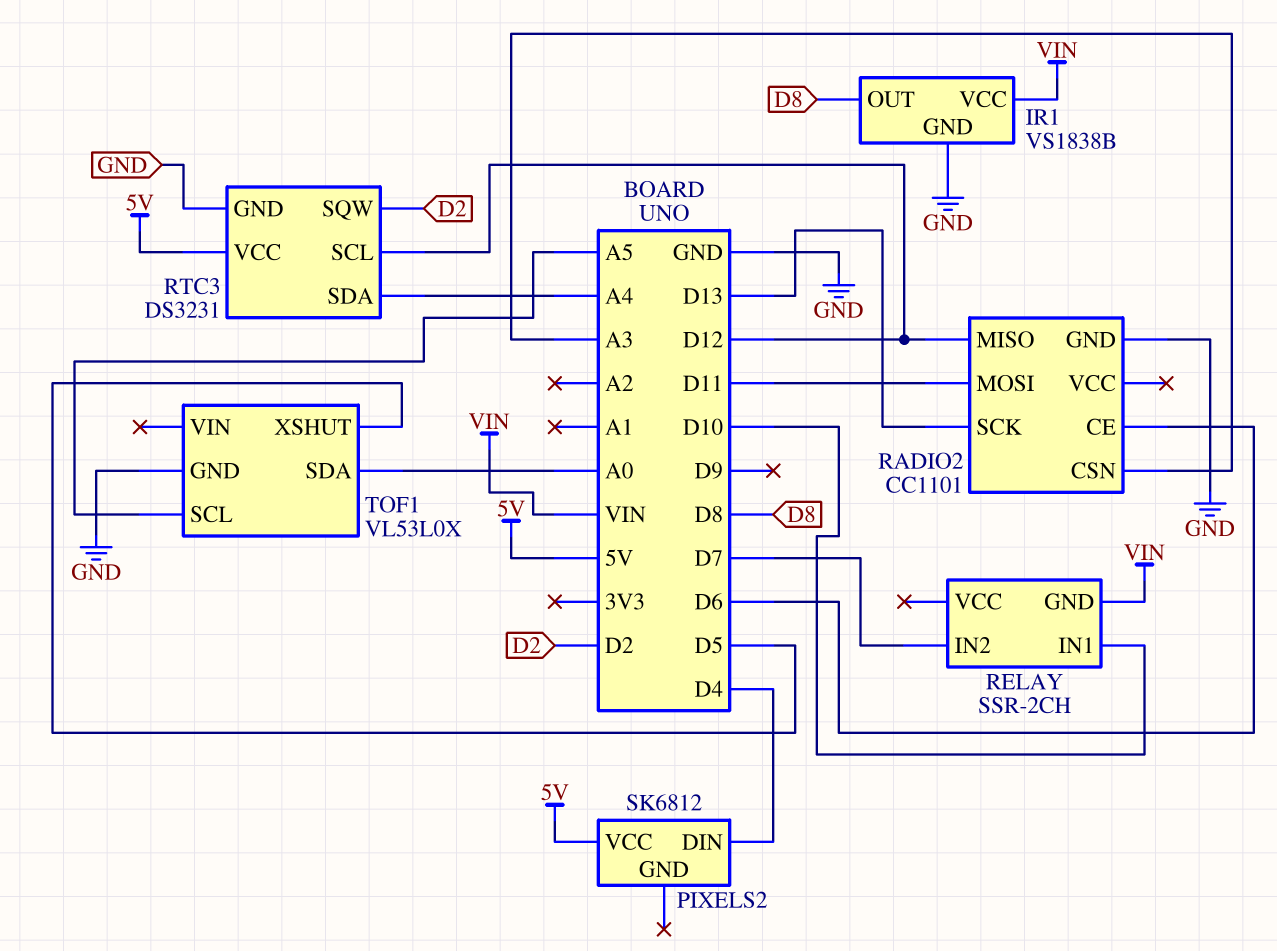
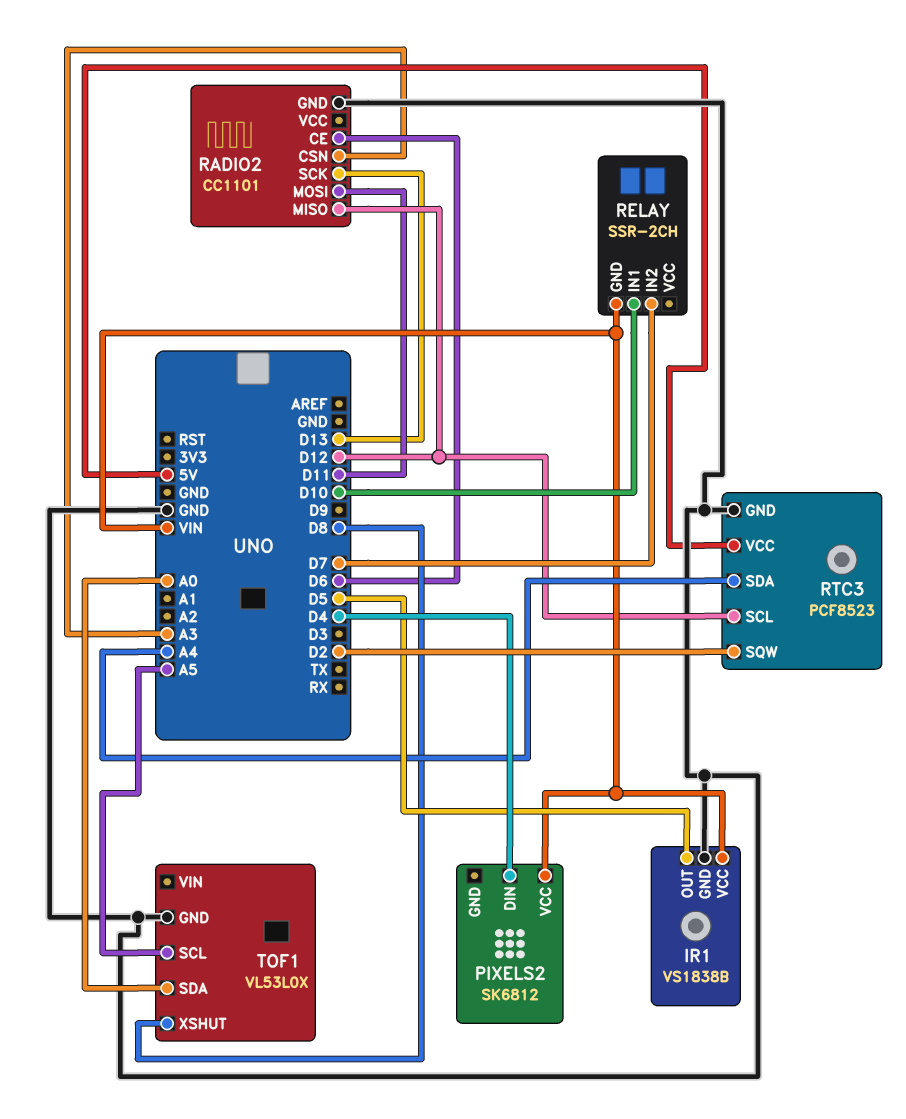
IR1 pin OUT: D8 -> D5
PIXELS2 pin VCC: 5V -> VIN
RTC3: DS3231 -> PCF8523
TOF1 pin XSHUT: D5 -> D8

